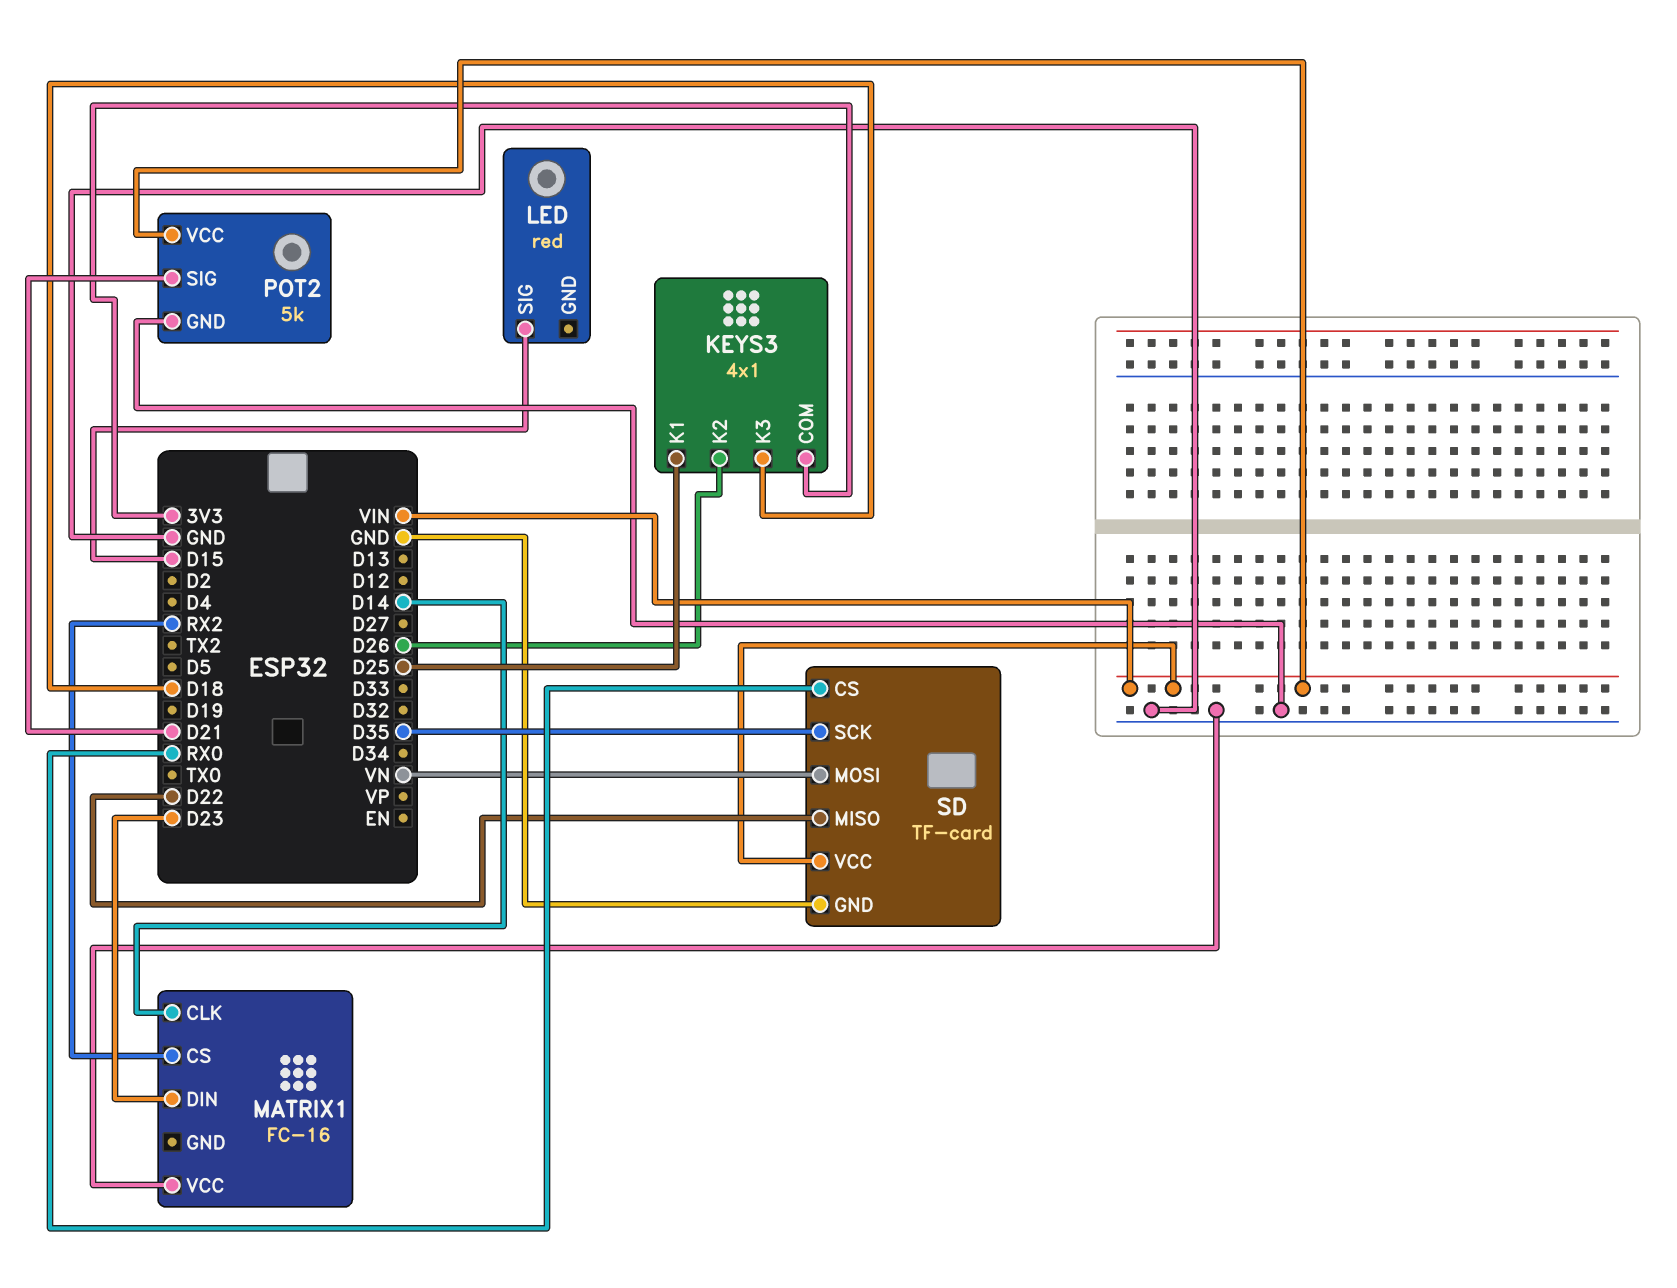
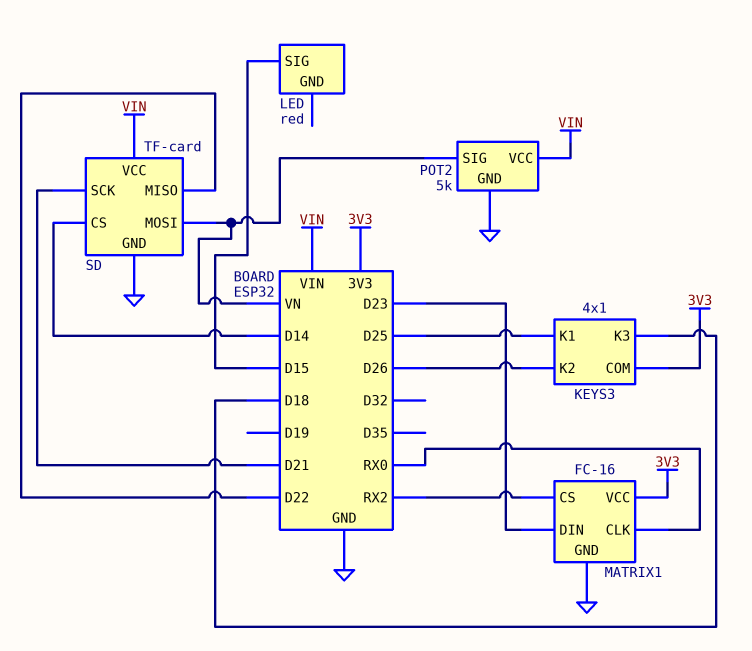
MATRIX1 pin CLK: D14 -> RX0
MATRIX1 pin GND: none -> GND
MATRIX1 pin VCC: GND -> 3V3
POT2 pin SIG: D21 -> VN
SD pin CS: RX0 -> D14
SD pin SCK: D35 -> D21

